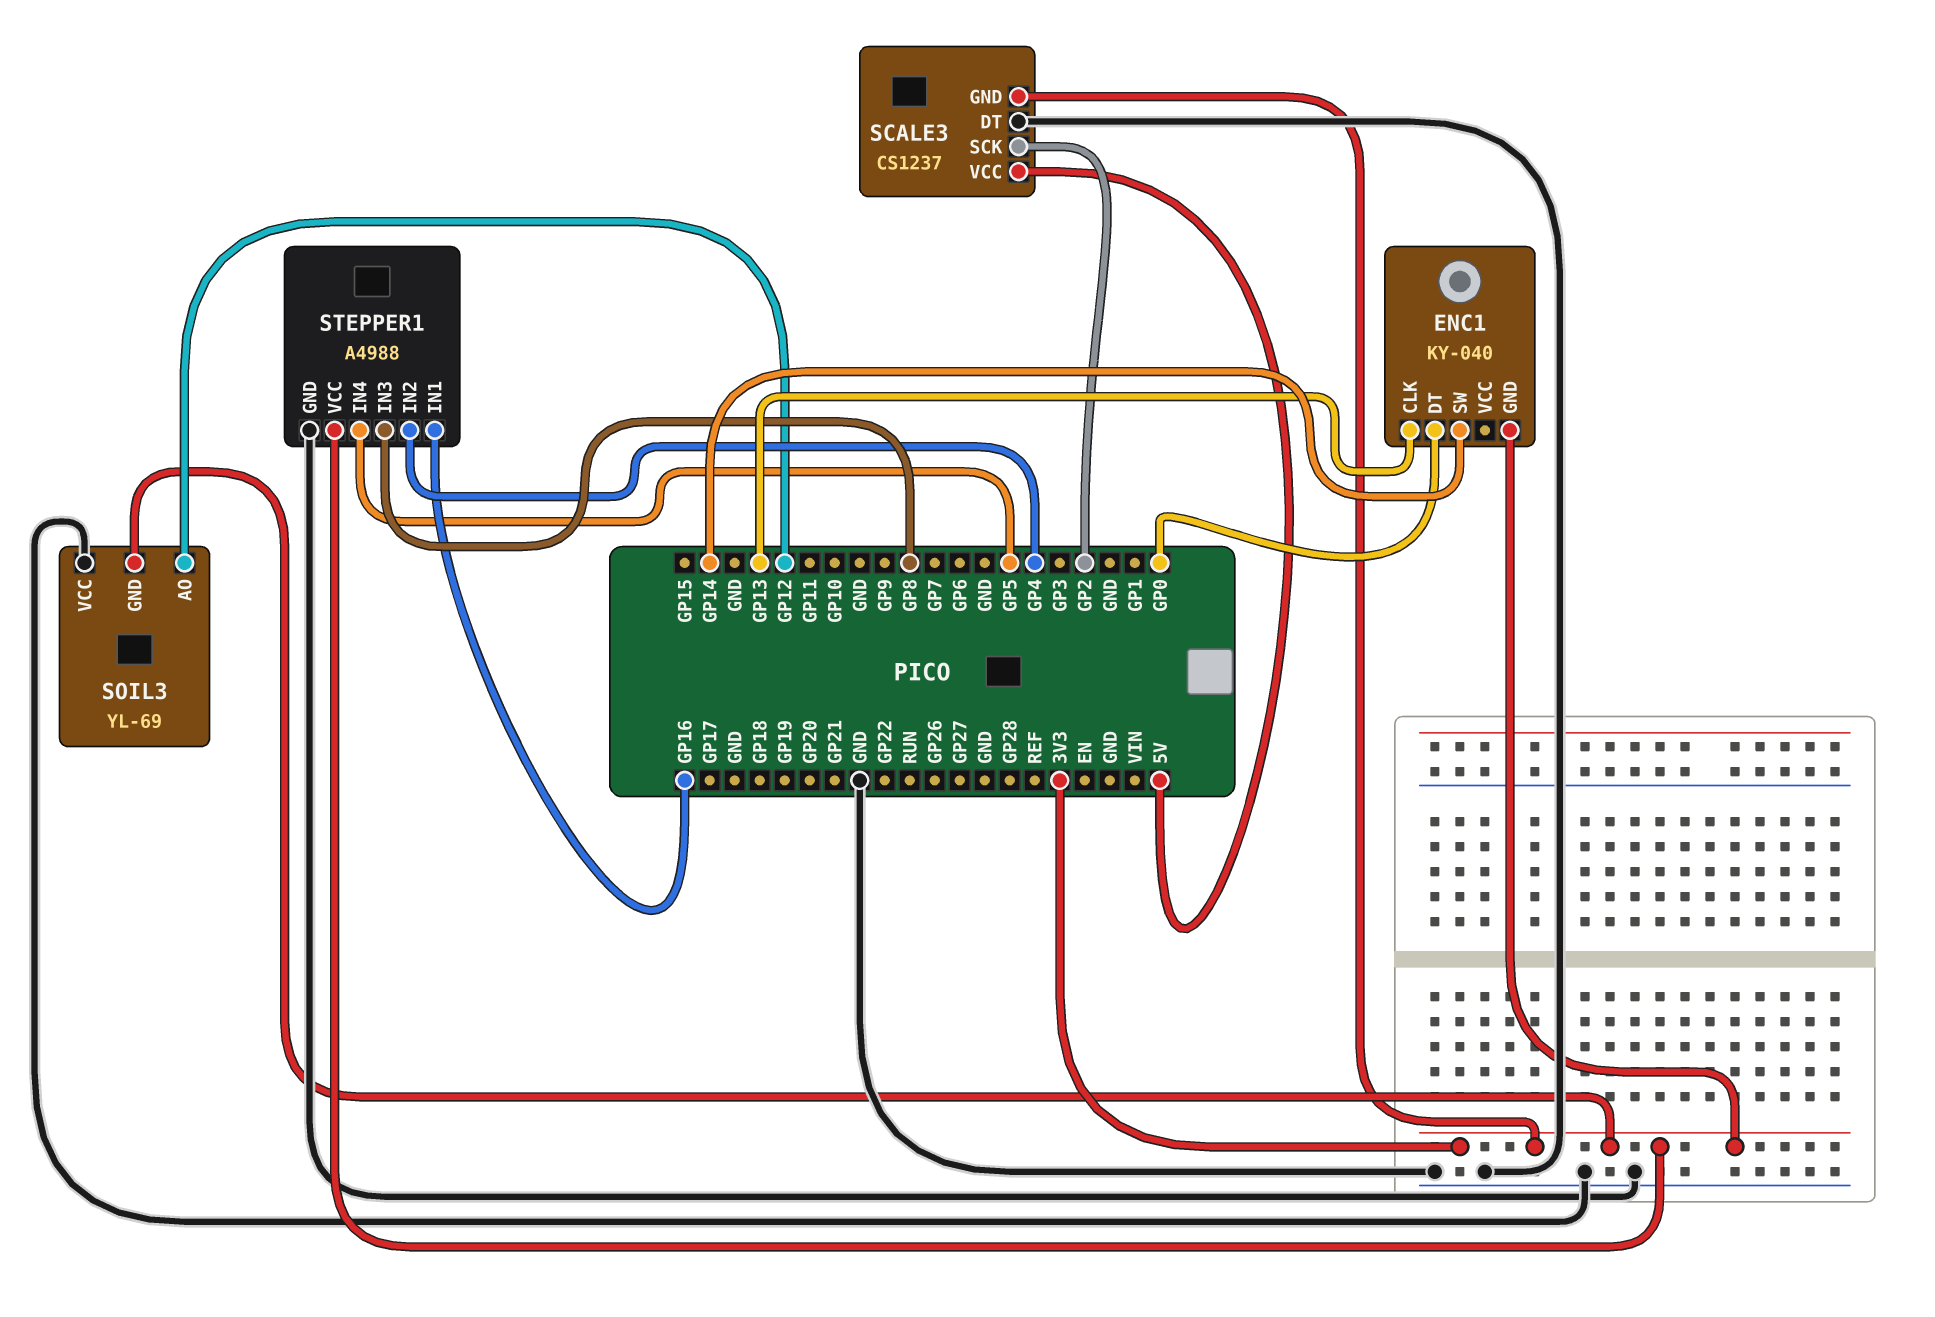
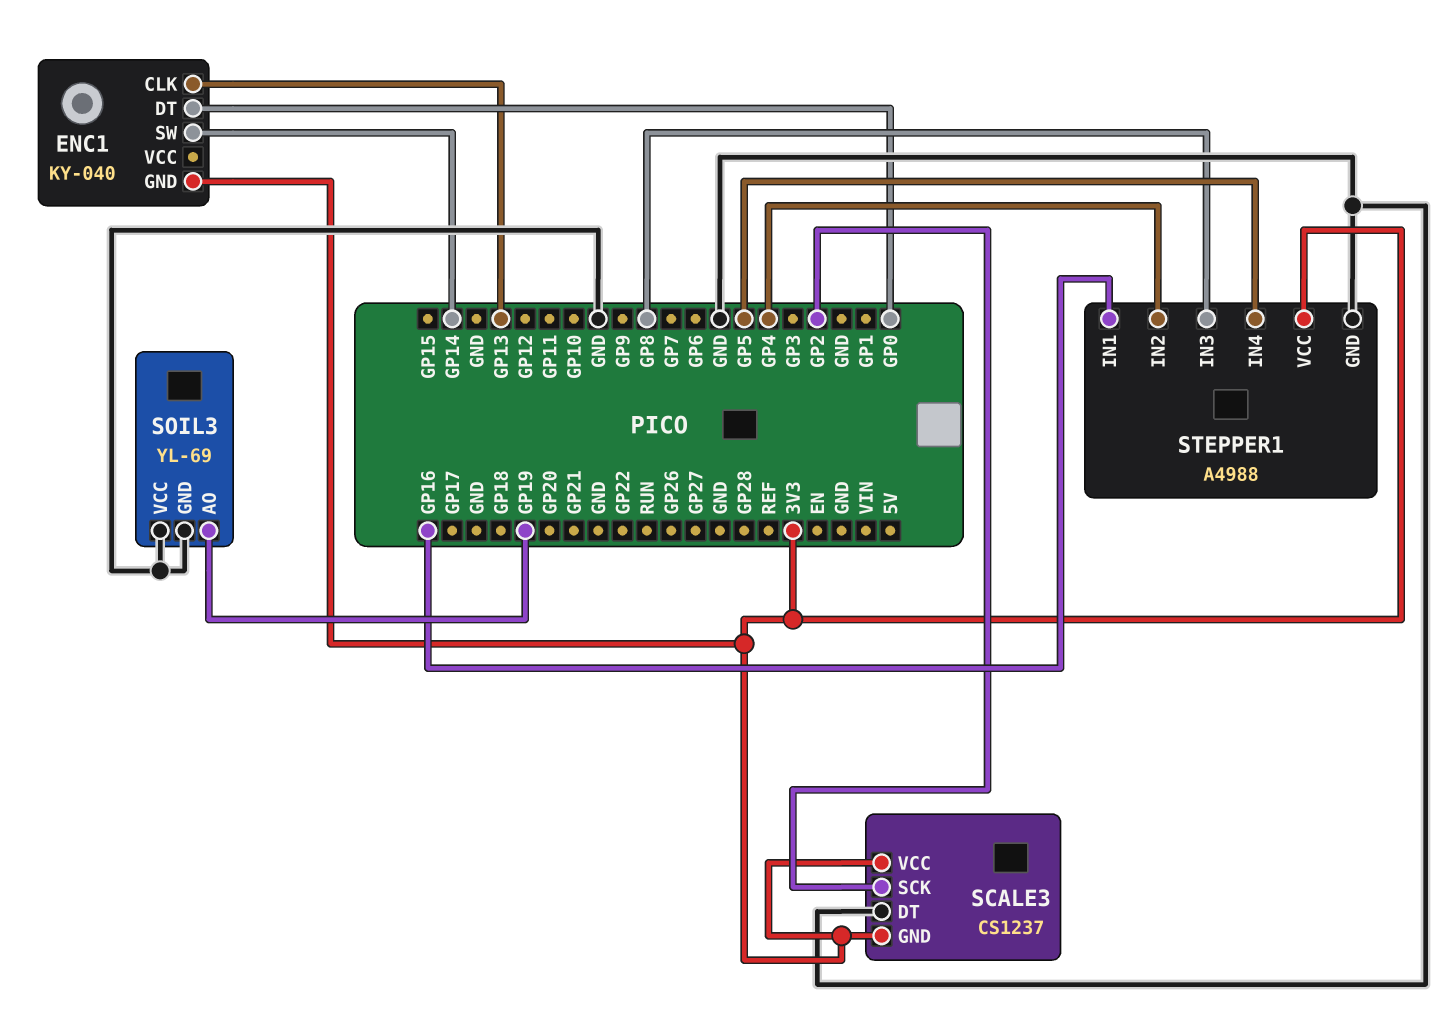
SCALE3 pin VCC: 5V -> 3V3
SOIL3 pin AO: GP12 -> GP19
SOIL3 pin GND: 3V3 -> GND

